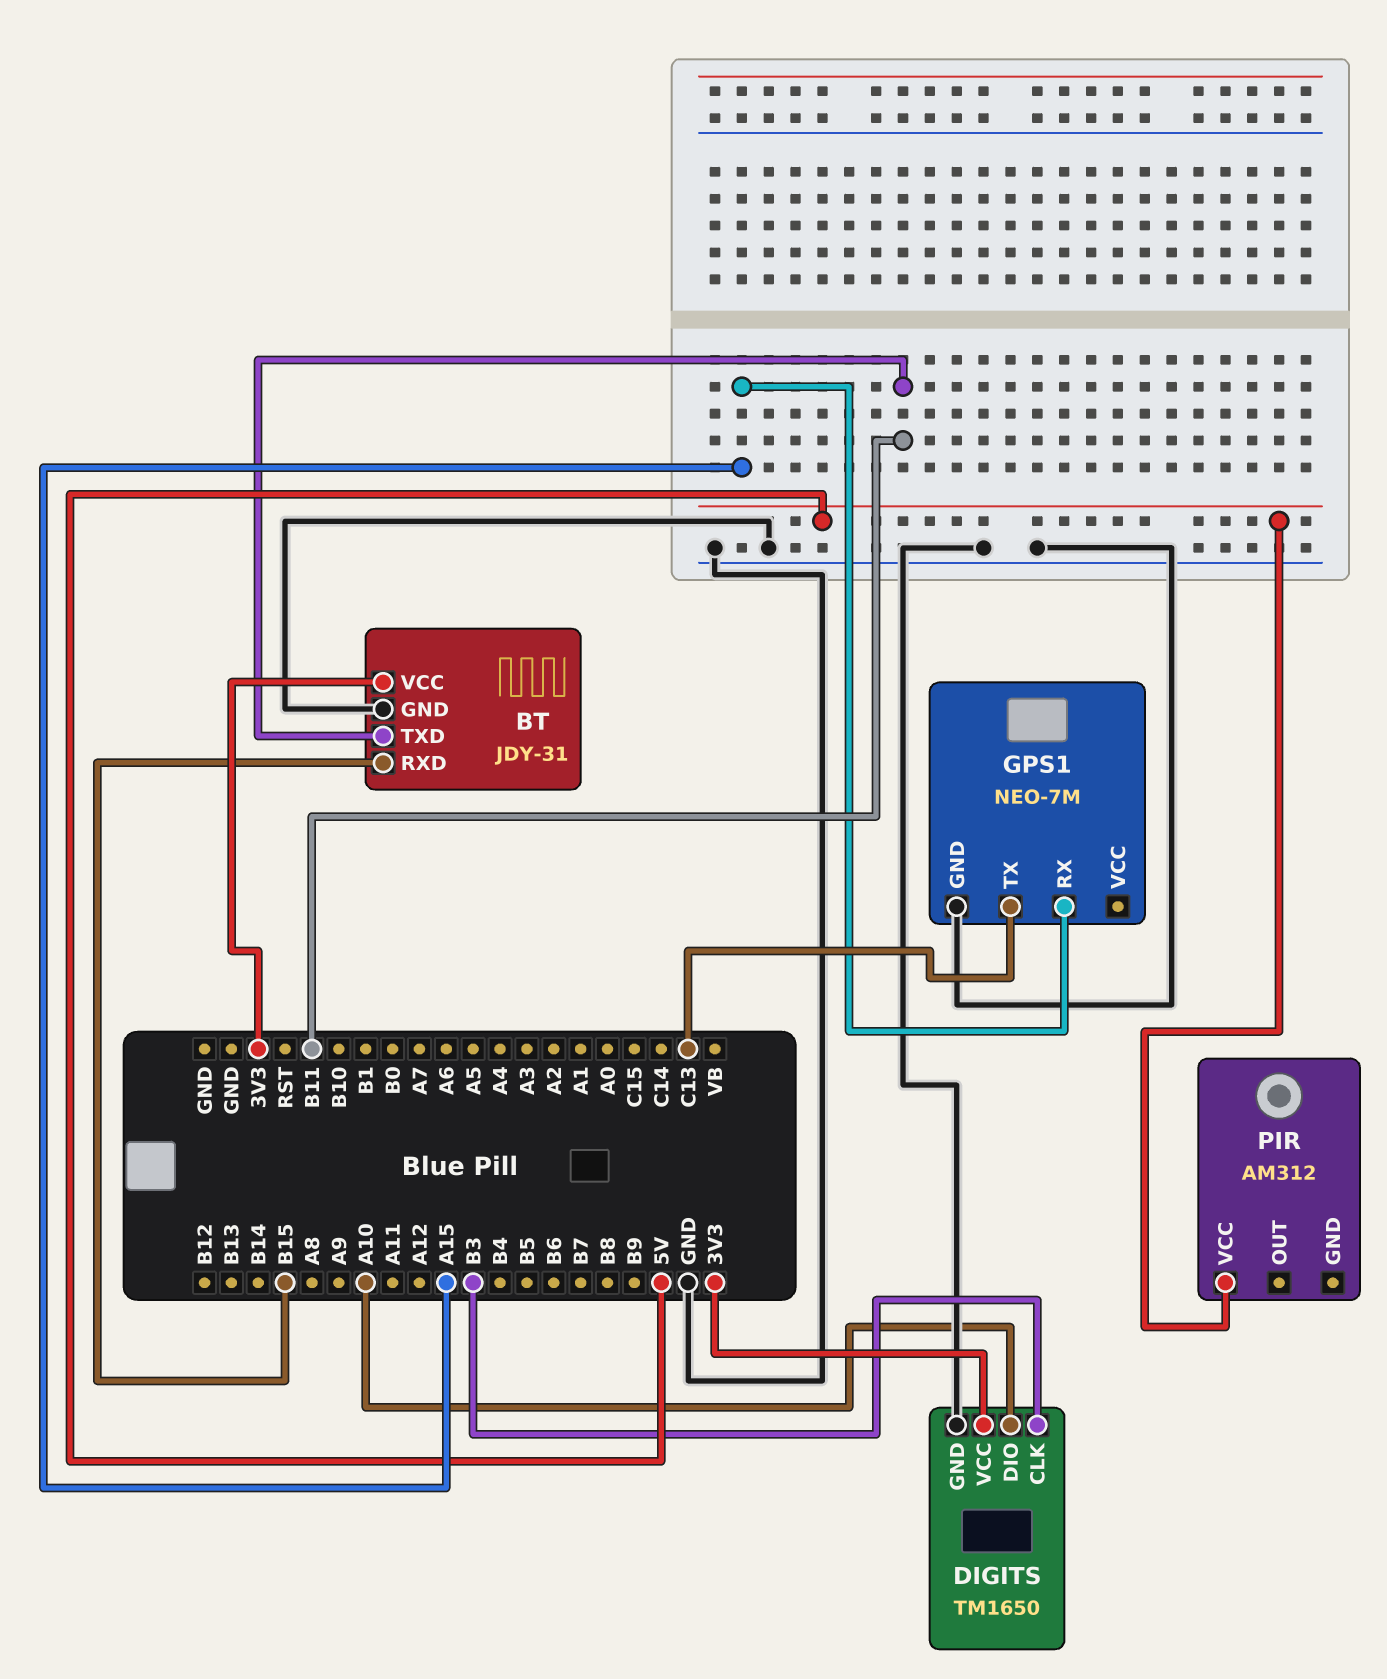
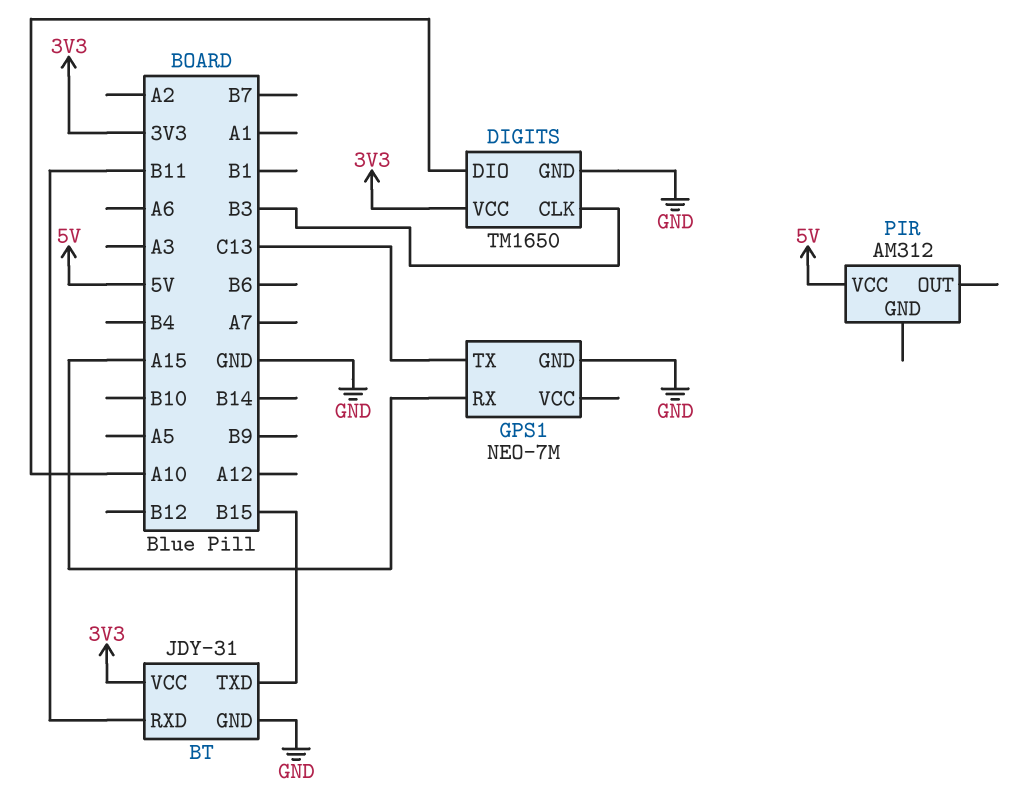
BT pin RXD: B15 -> B11
BT pin TXD: B11 -> B15

